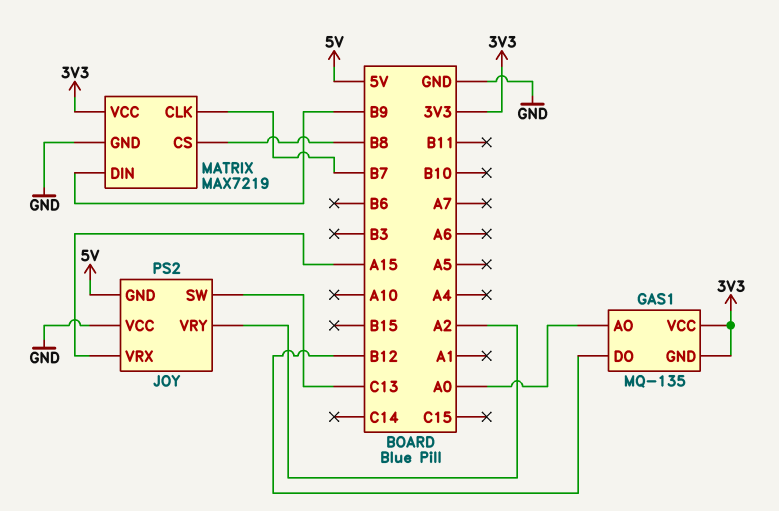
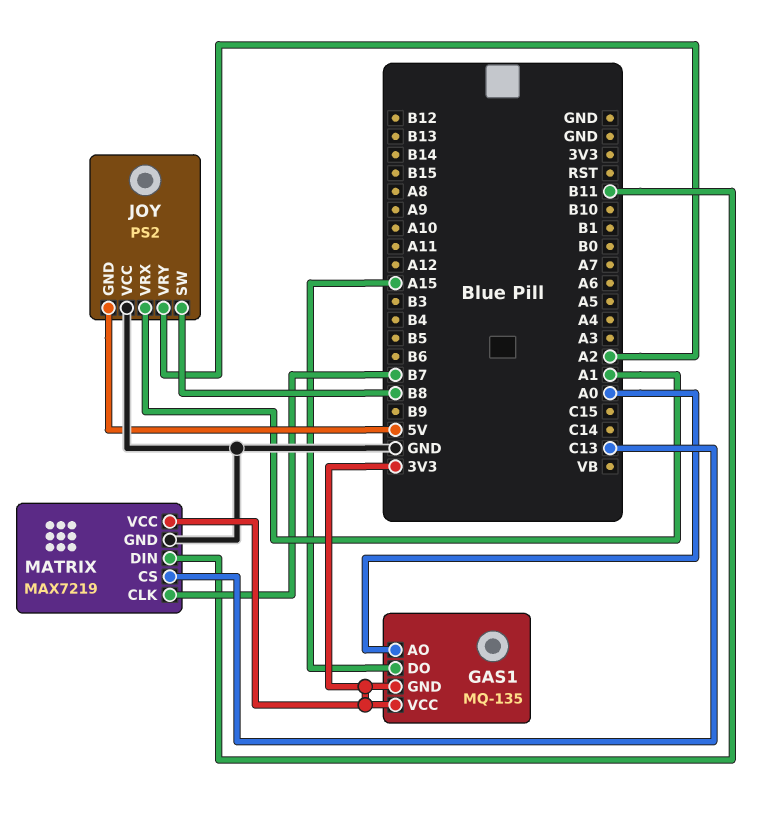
GAS1 pin DO: B12 -> A15
JOY pin SW: C13 -> B8
JOY pin VRX: A15 -> A1
MATRIX pin CS: B8 -> C13
MATRIX pin DIN: B9 -> B11

